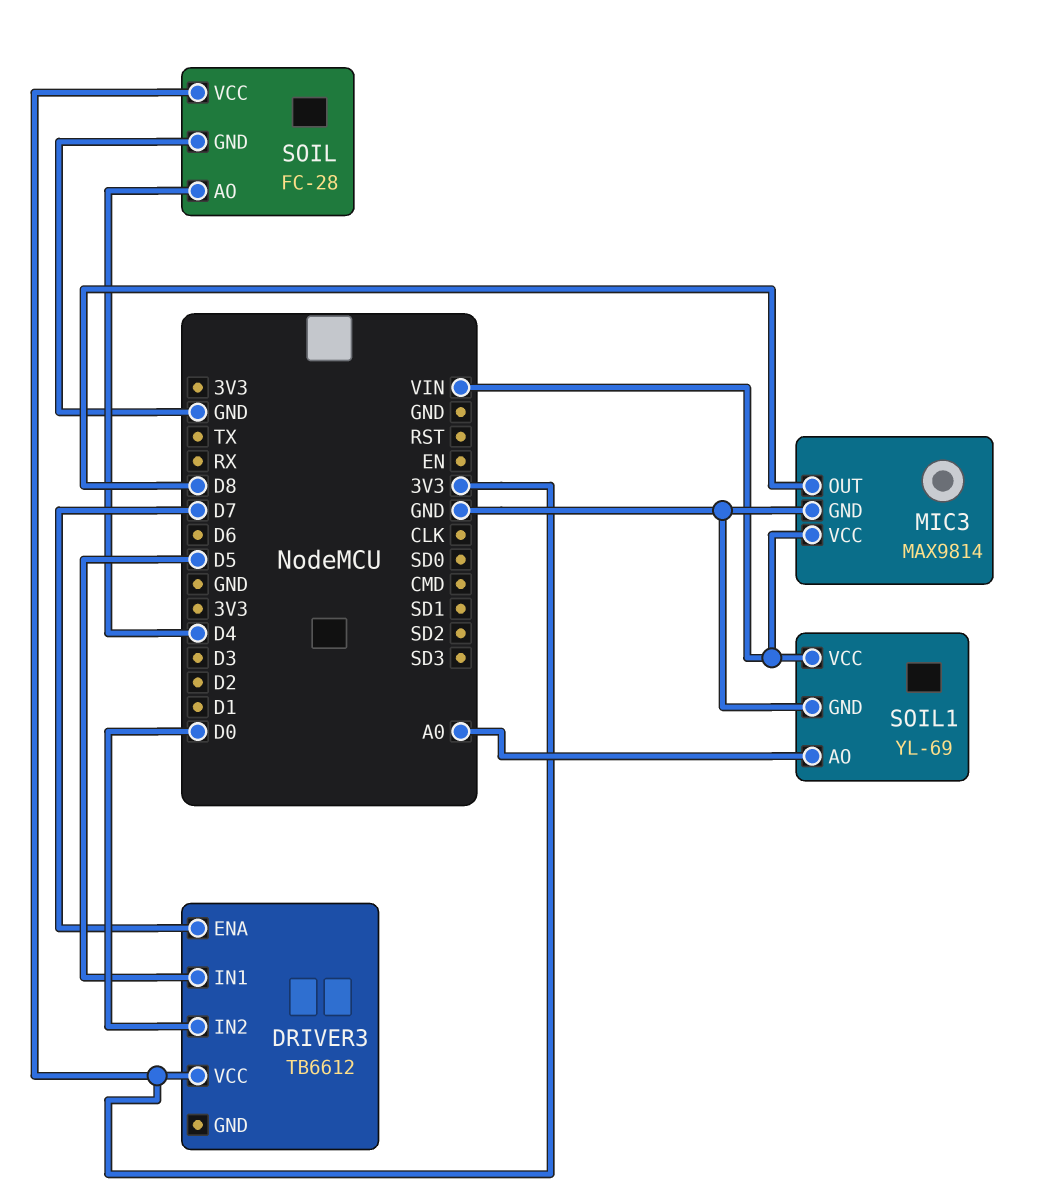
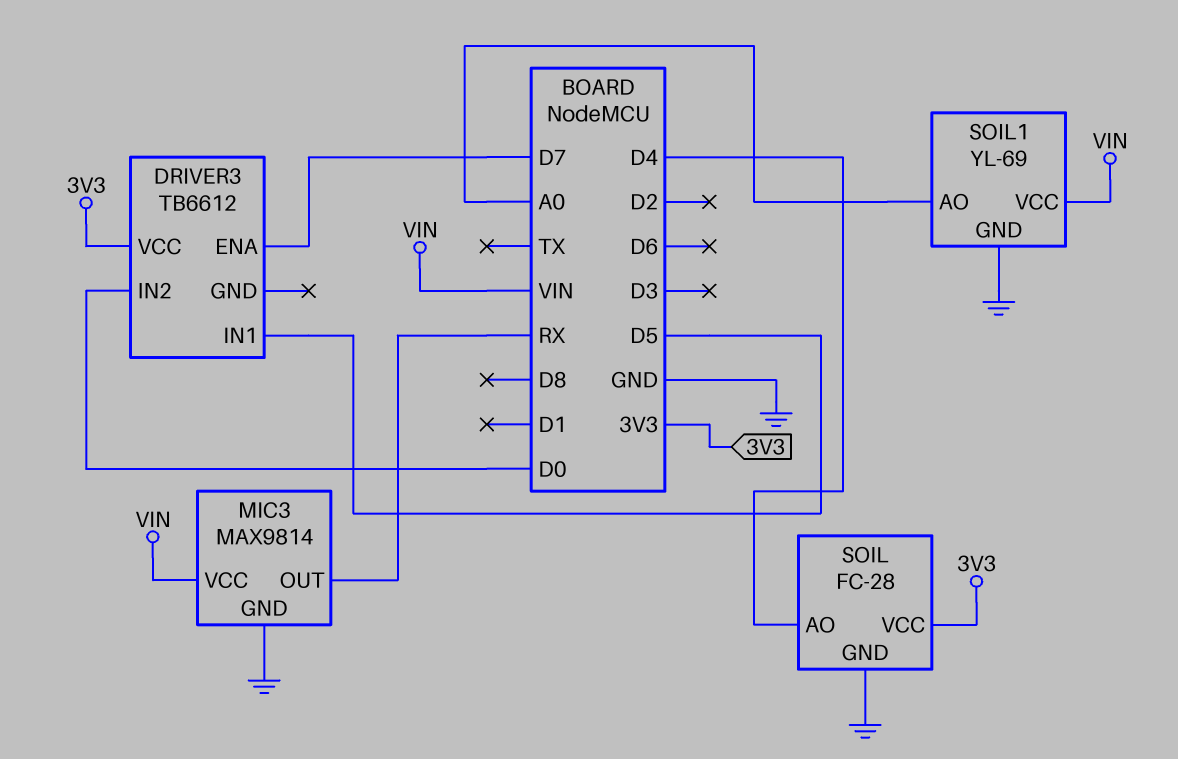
MIC3 pin OUT: D8 -> RX

